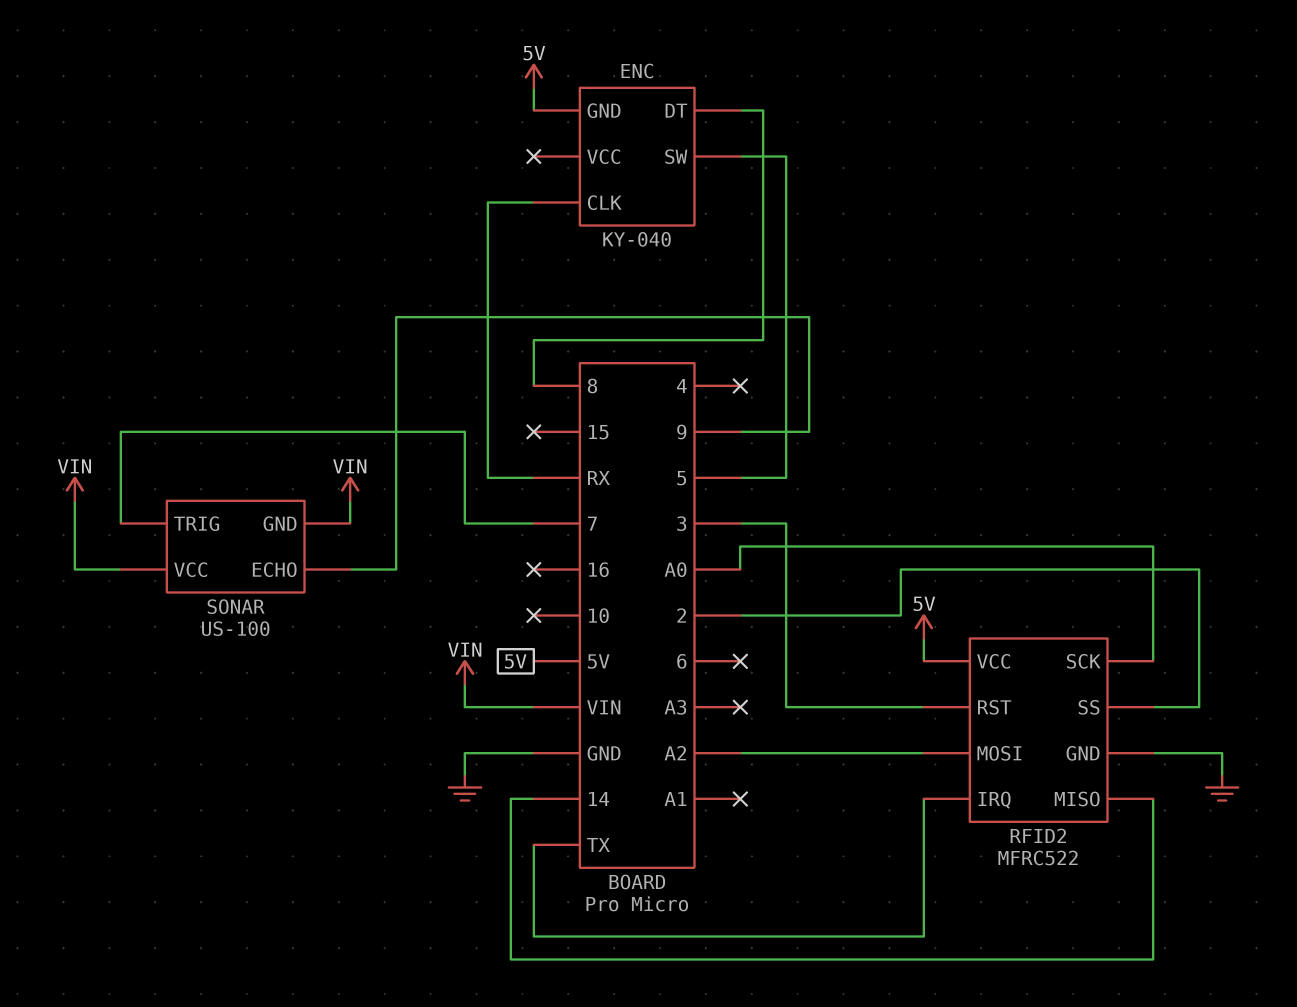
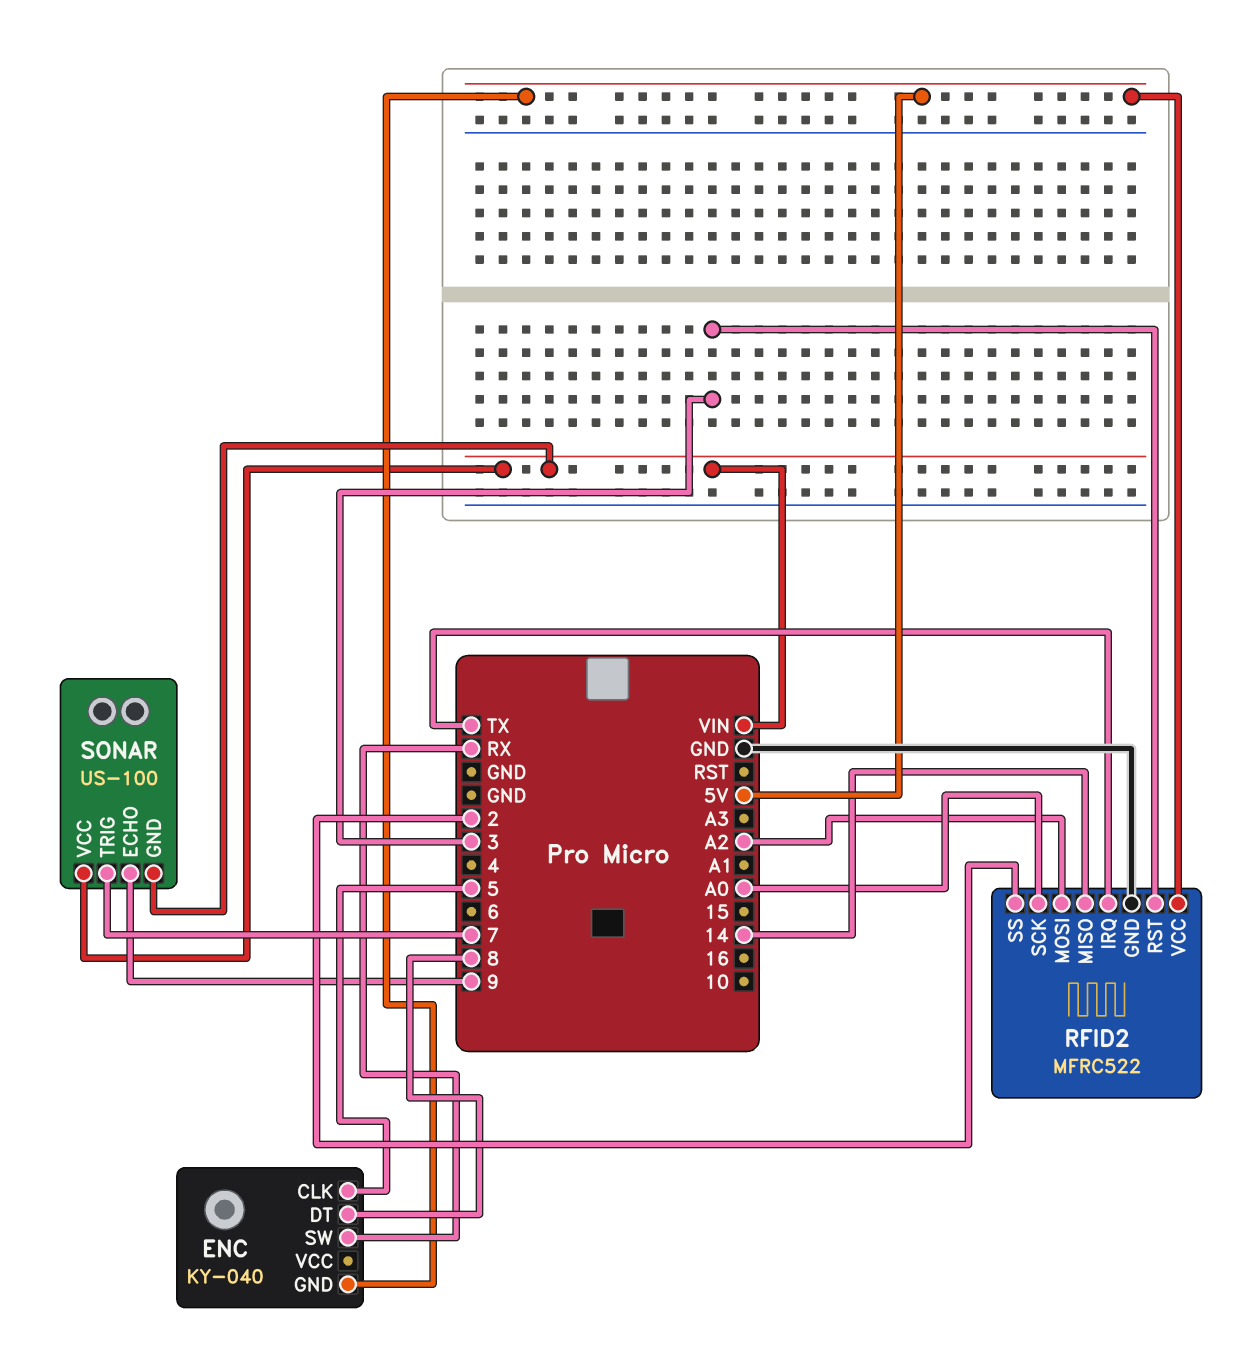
ENC pin CLK: RX -> 5
ENC pin SW: 5 -> RX

